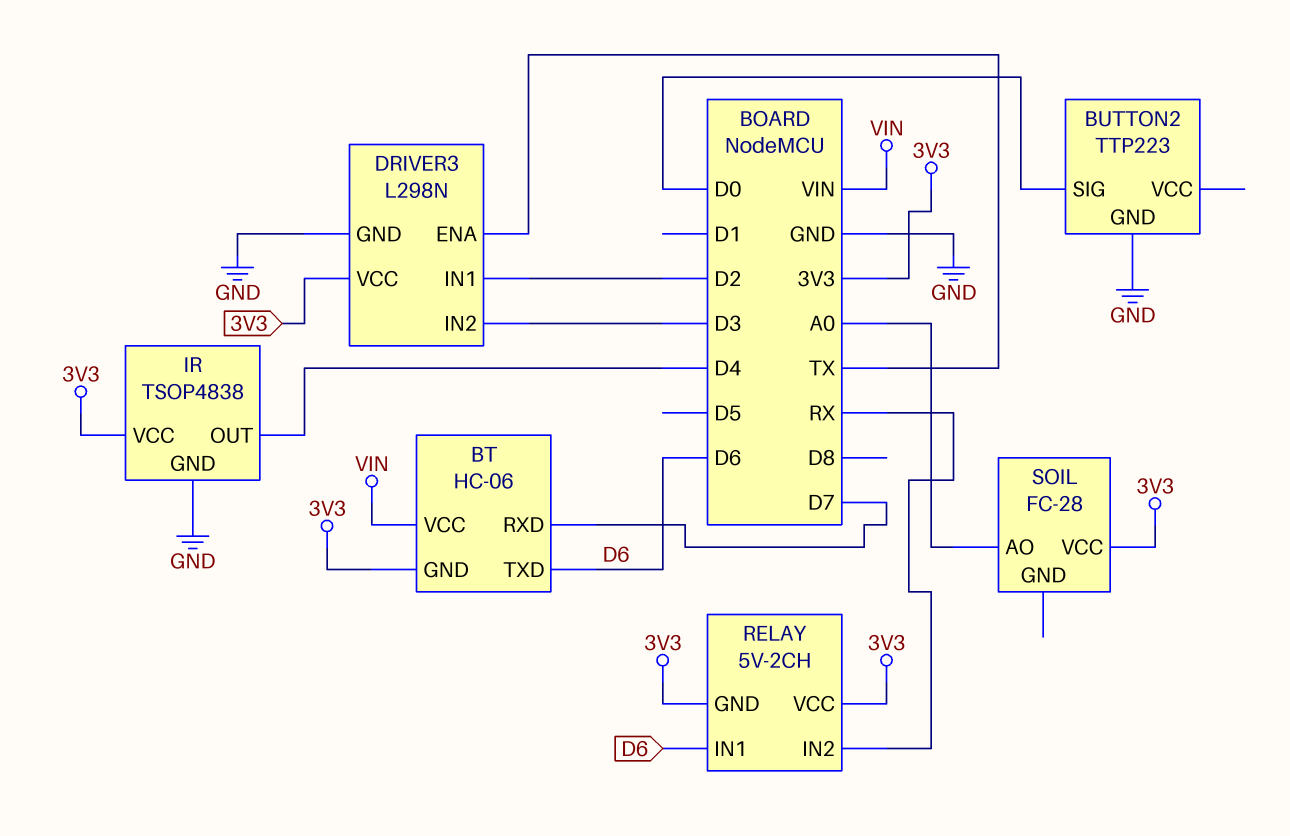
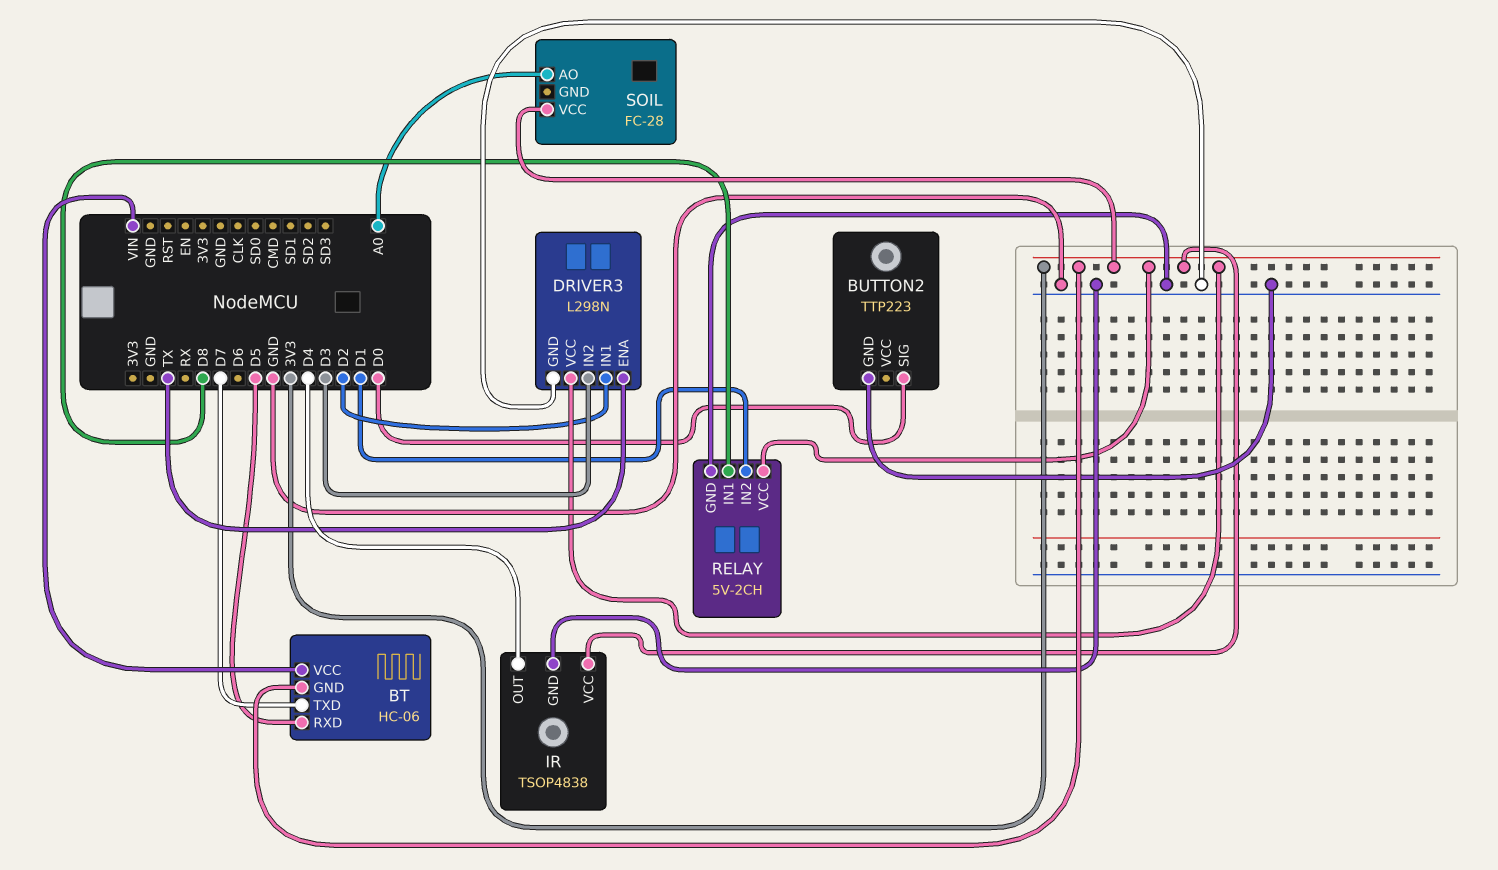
BT pin RXD: D7 -> D5
BT pin TXD: D6 -> D7
RELAY pin GND: 3V3 -> GND
RELAY pin IN1: D6 -> D8
RELAY pin IN2: RX -> D1

